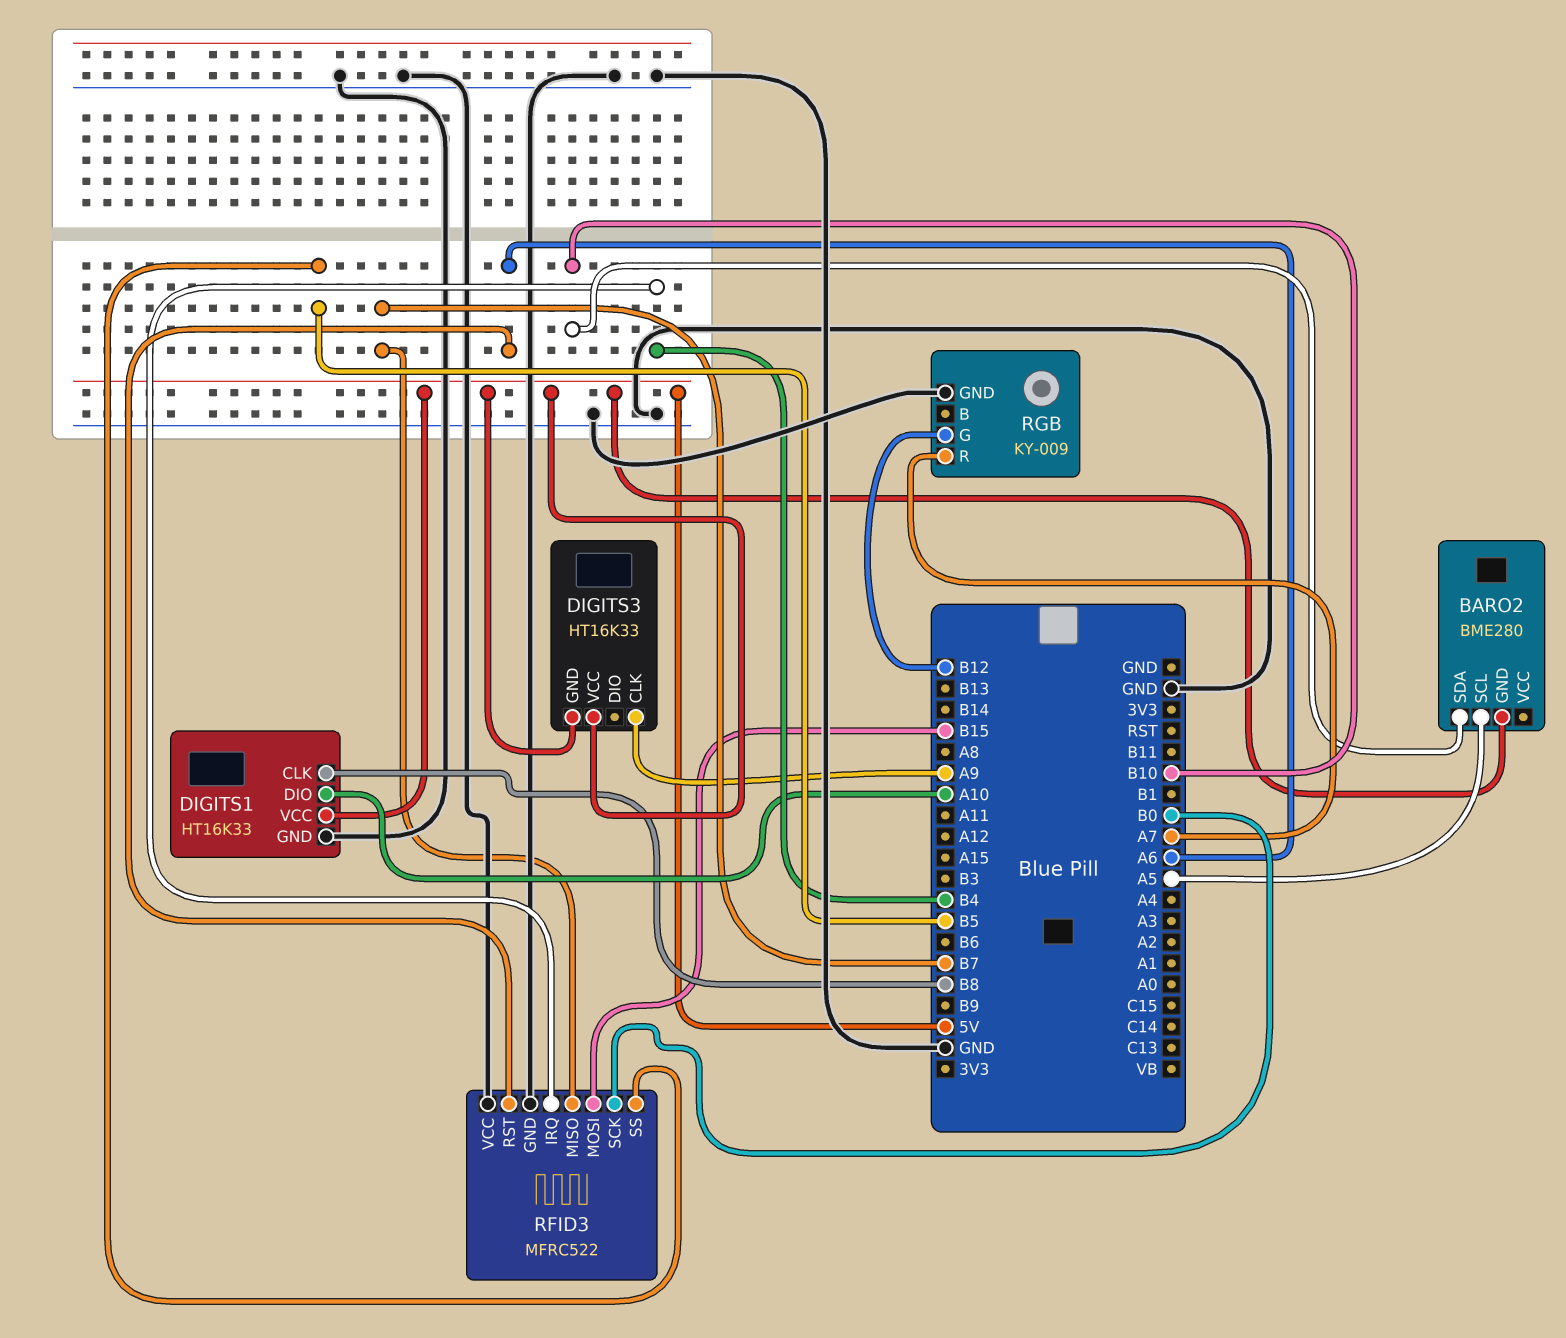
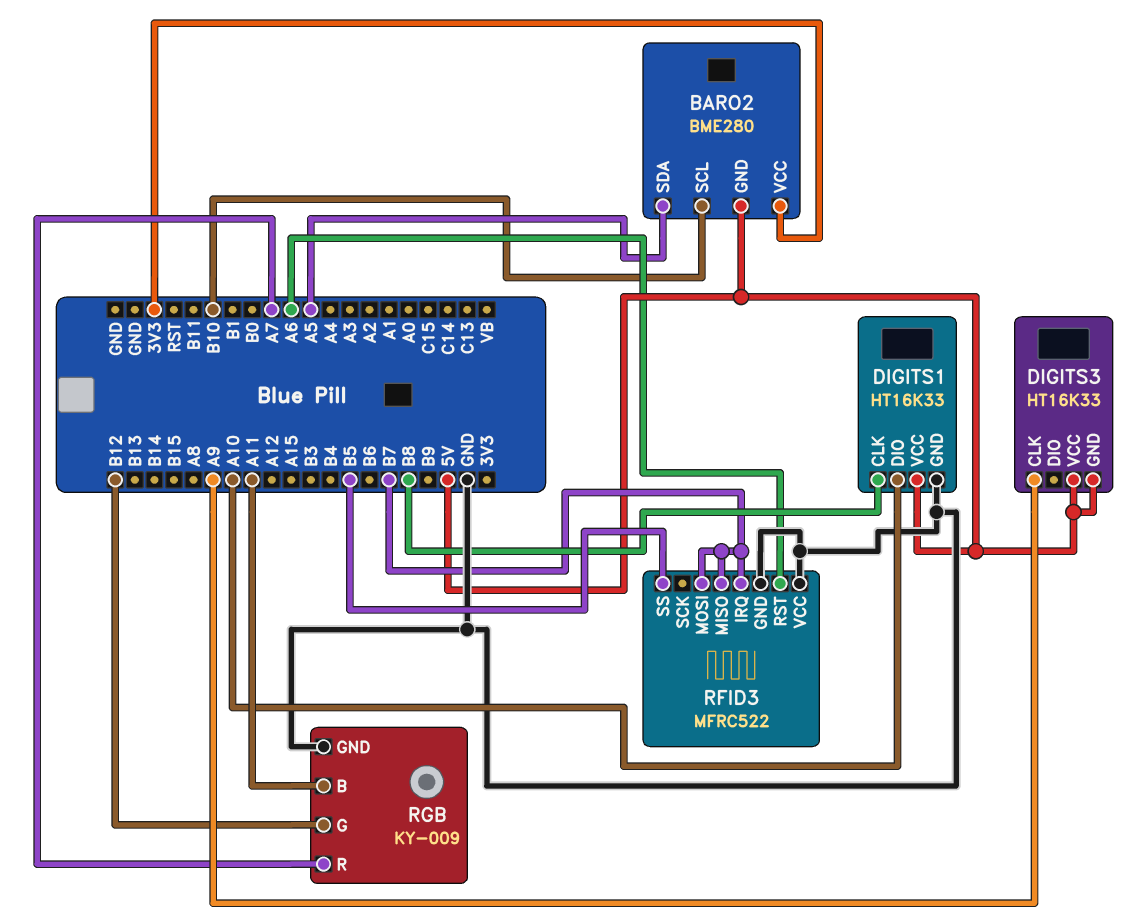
BARO2 pin SCL: A5 -> B10
BARO2 pin SDA: B10 -> A5
BARO2 pin VCC: none -> 3V3
RFID3 pin IRQ: B4 -> B7
RFID3 pin MOSI: B15 -> B7
RFID3 pin SCK: B0 -> none
RGB pin B: none -> A11

